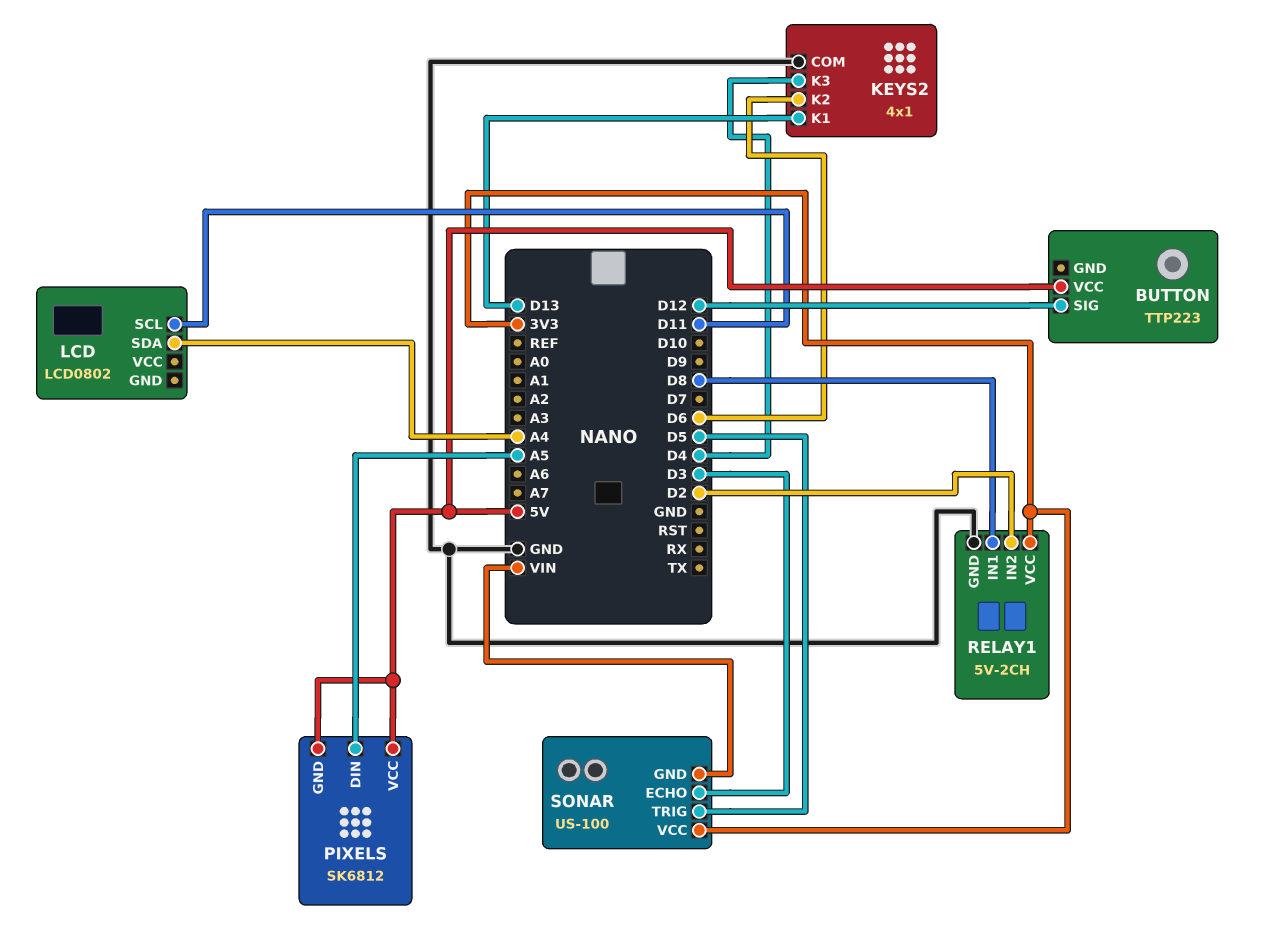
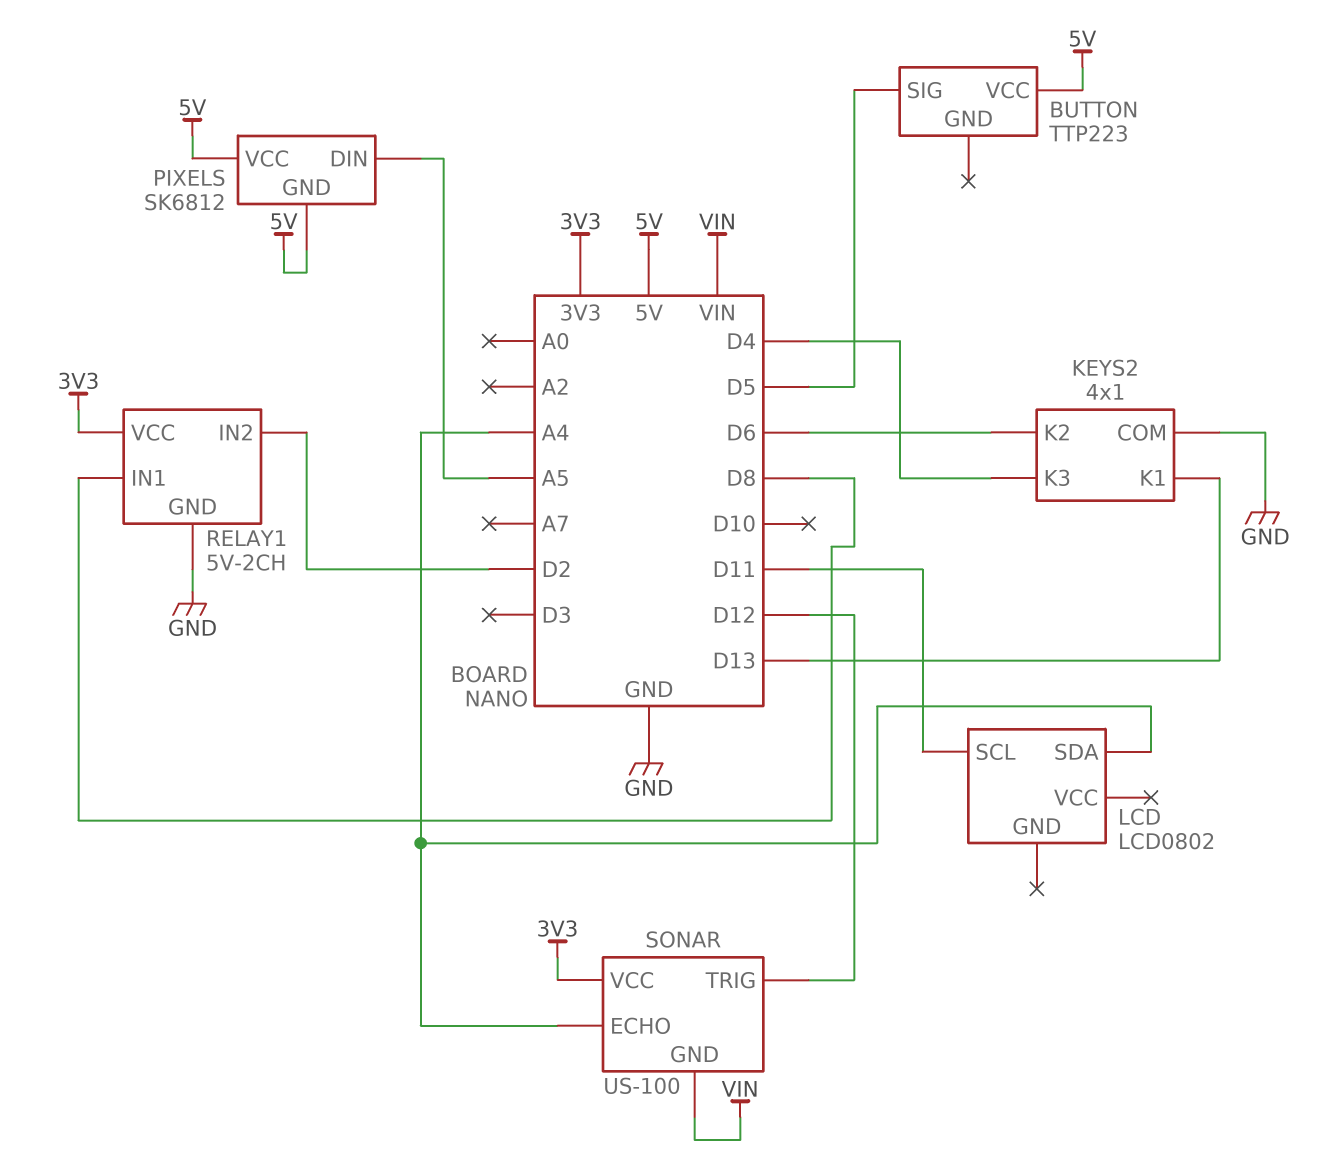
BUTTON pin SIG: D12 -> D5
SONAR pin ECHO: D3 -> A4
SONAR pin TRIG: D5 -> D12

